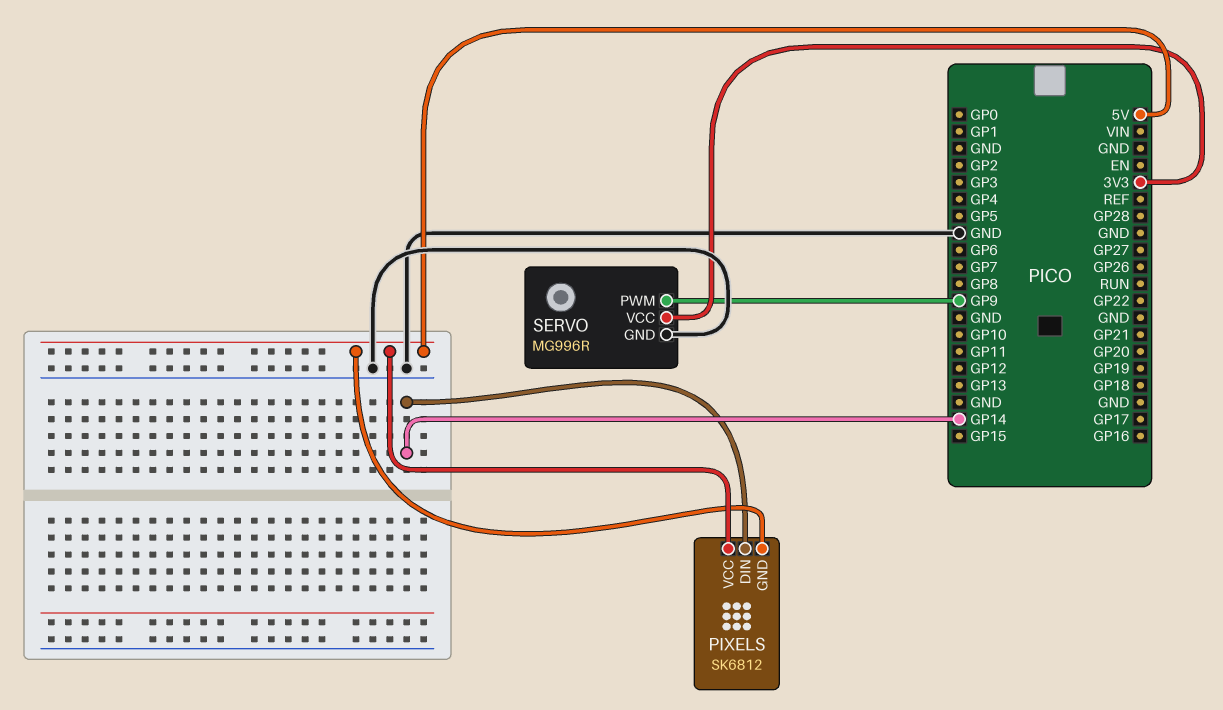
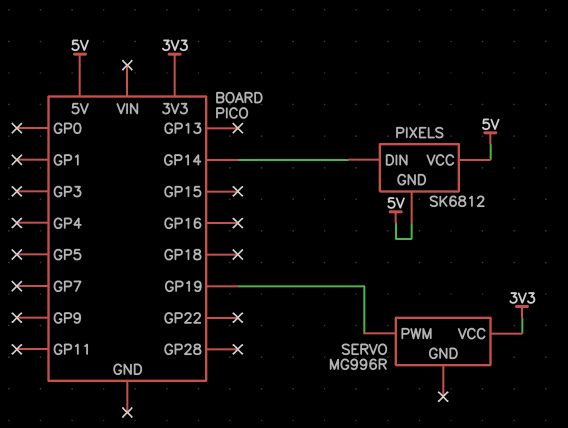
SERVO pin GND: GND -> none
SERVO pin PWM: GP9 -> GP19

